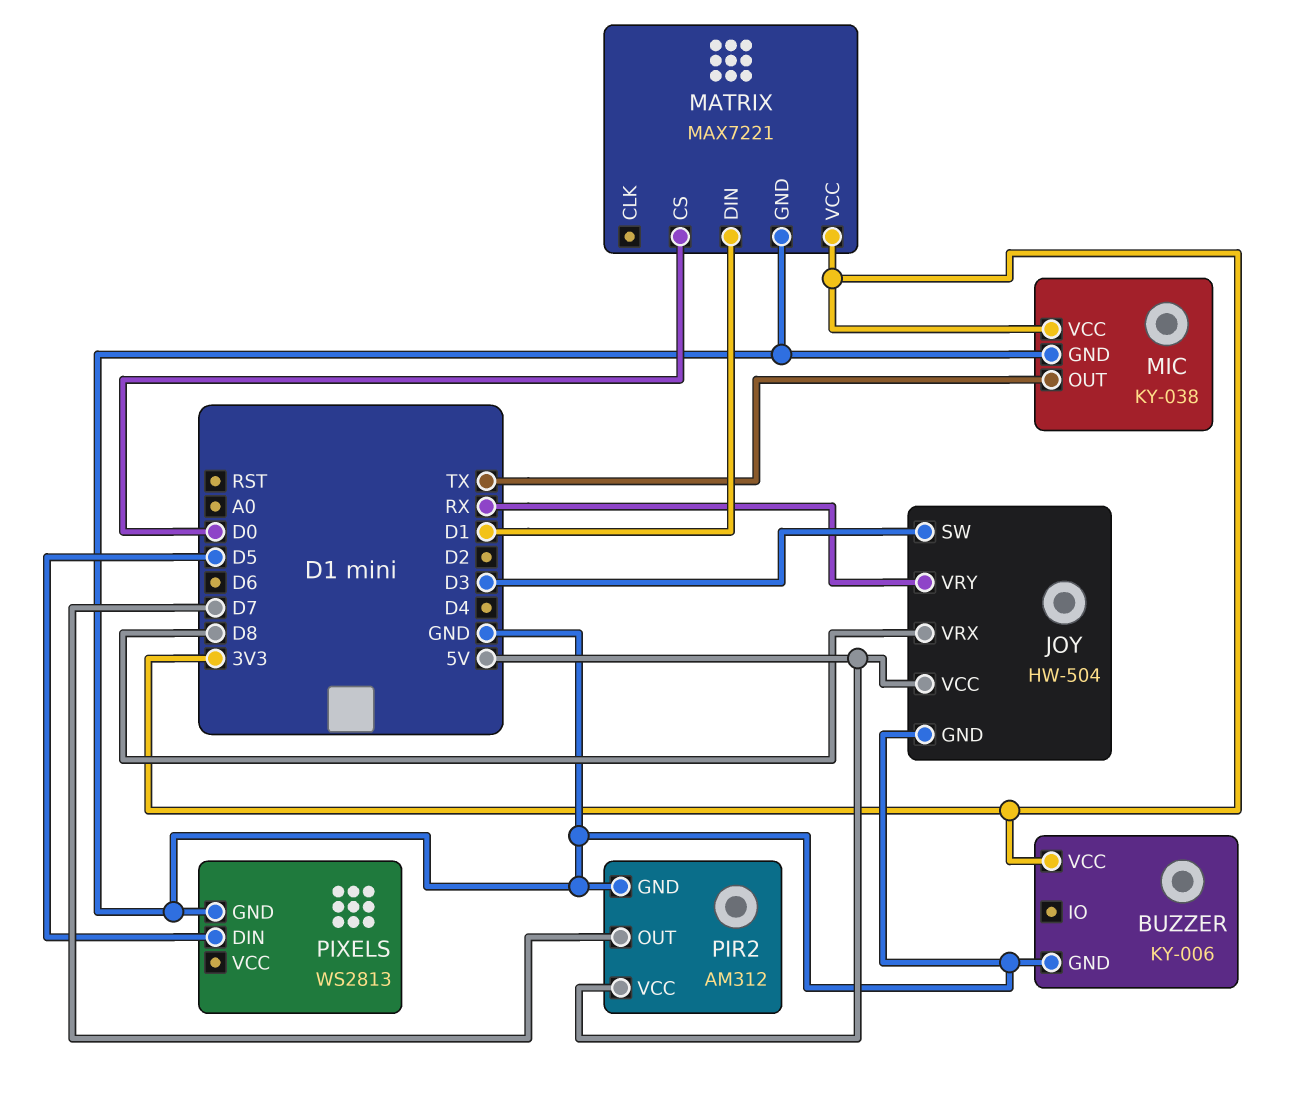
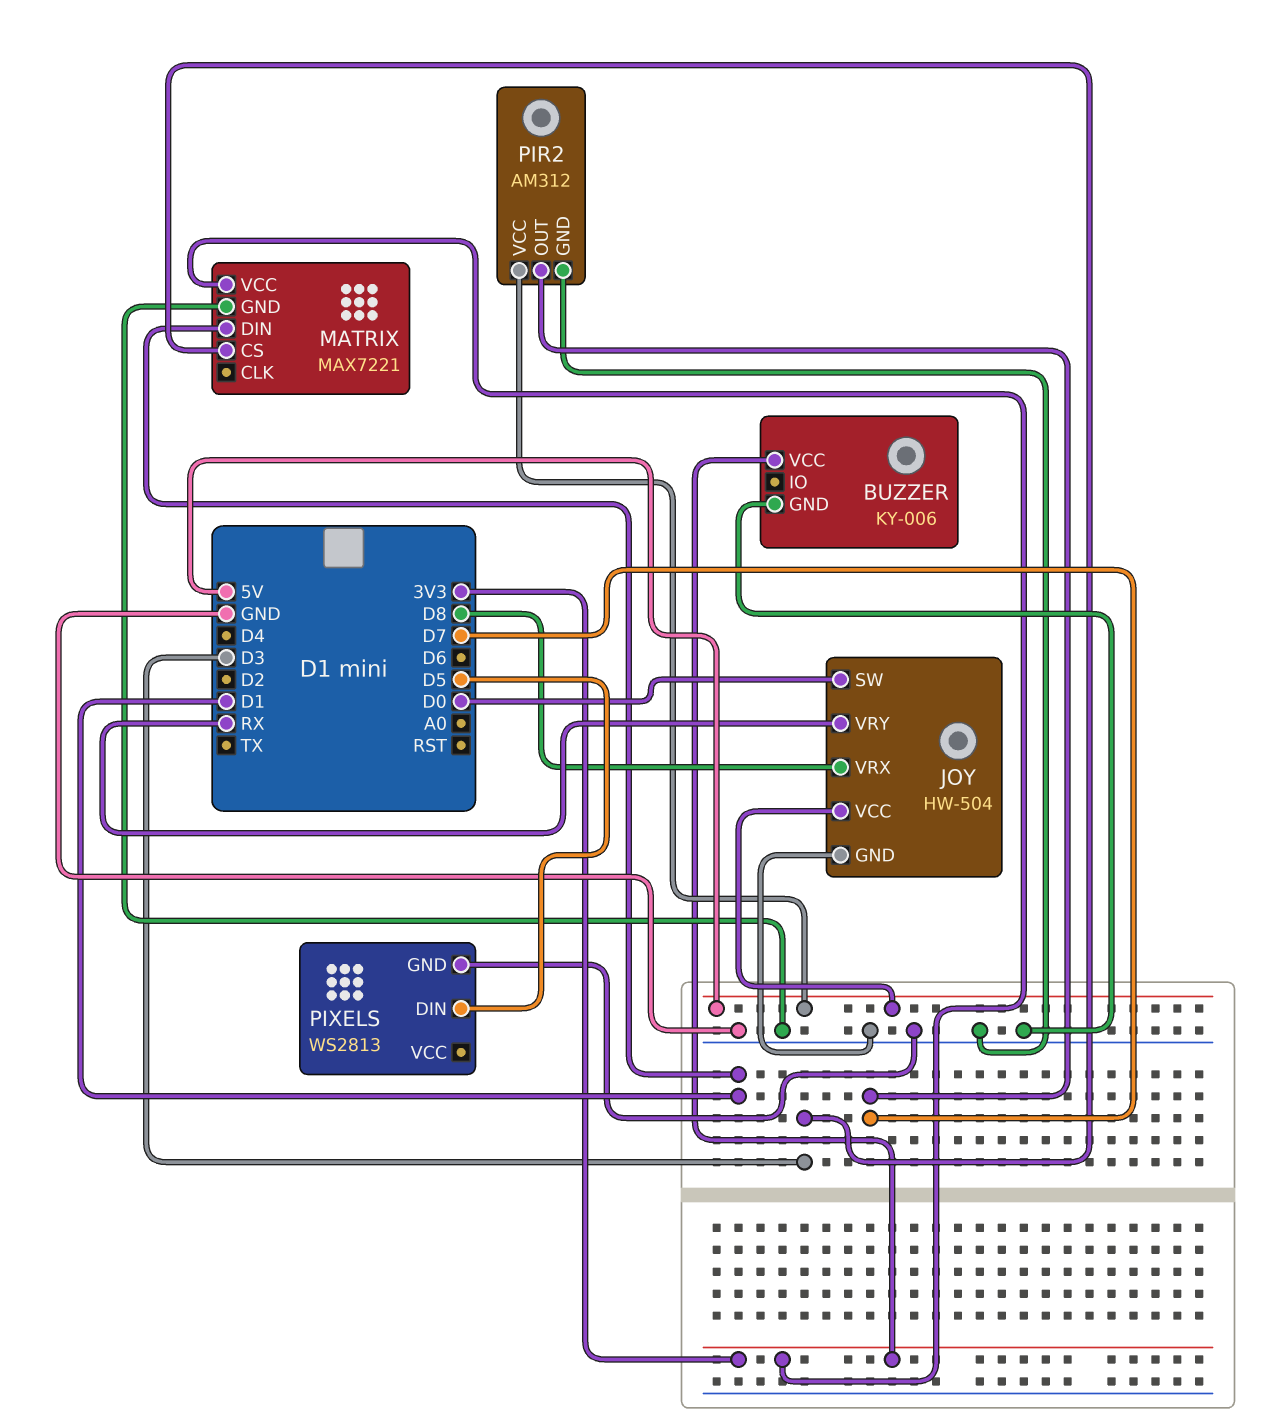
JOY pin SW: D3 -> D0
MATRIX pin CS: D0 -> D3
MIC: KY-038 -> none
MIC pin GND: GND -> none
MIC pin OUT: TX -> none
MIC pin VCC: 3V3 -> none

